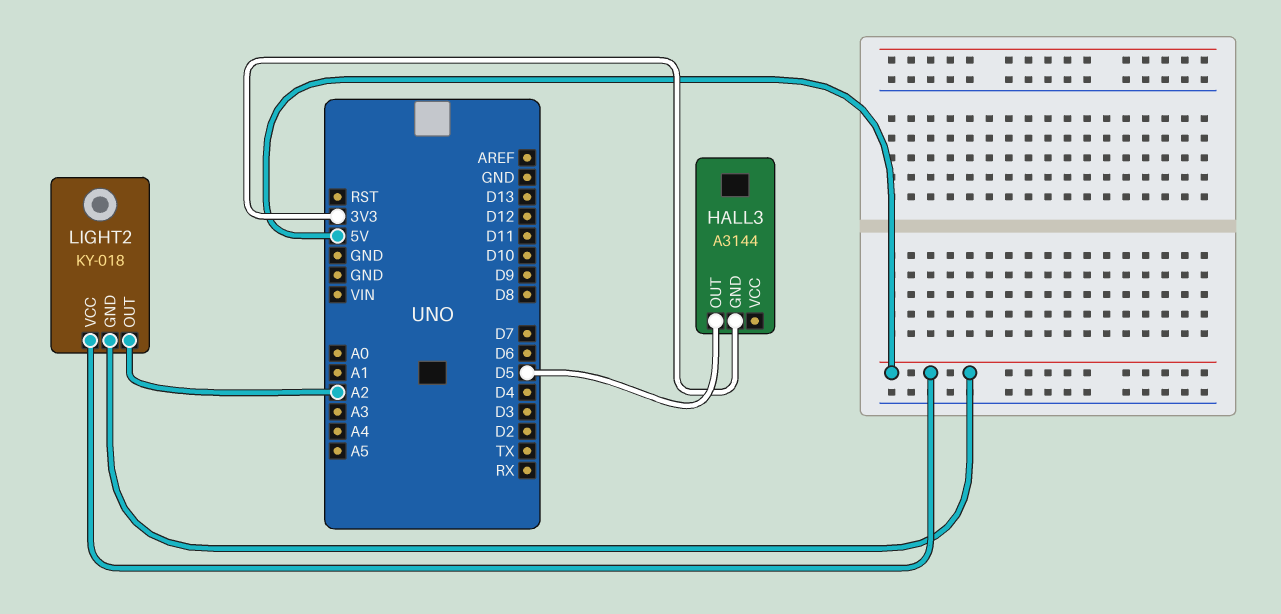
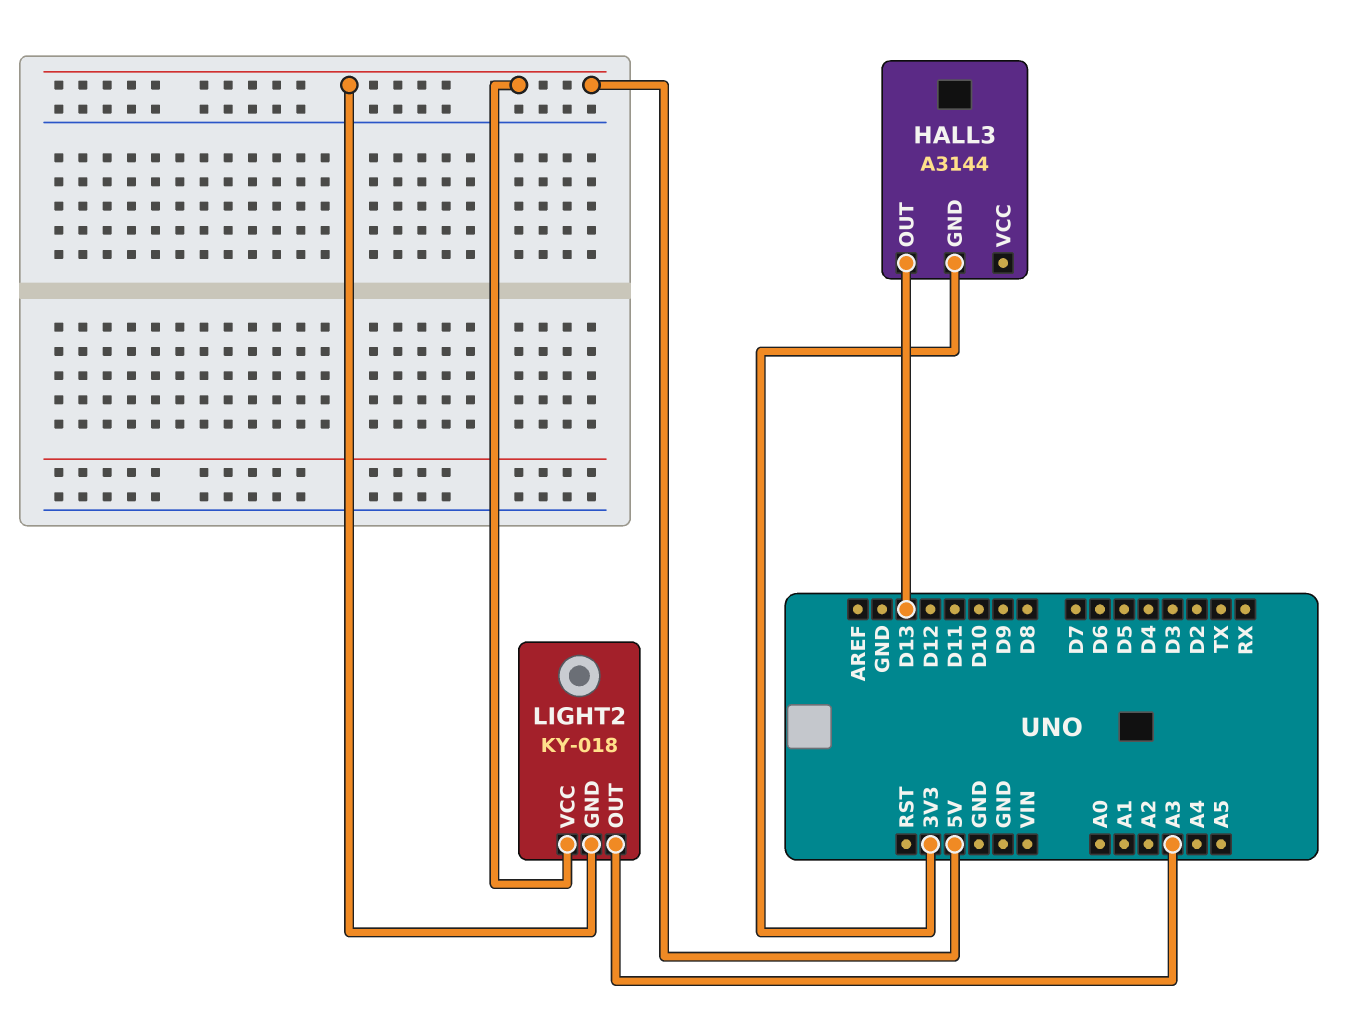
HALL3 pin OUT: D5 -> D13
LIGHT2 pin OUT: A2 -> A3

